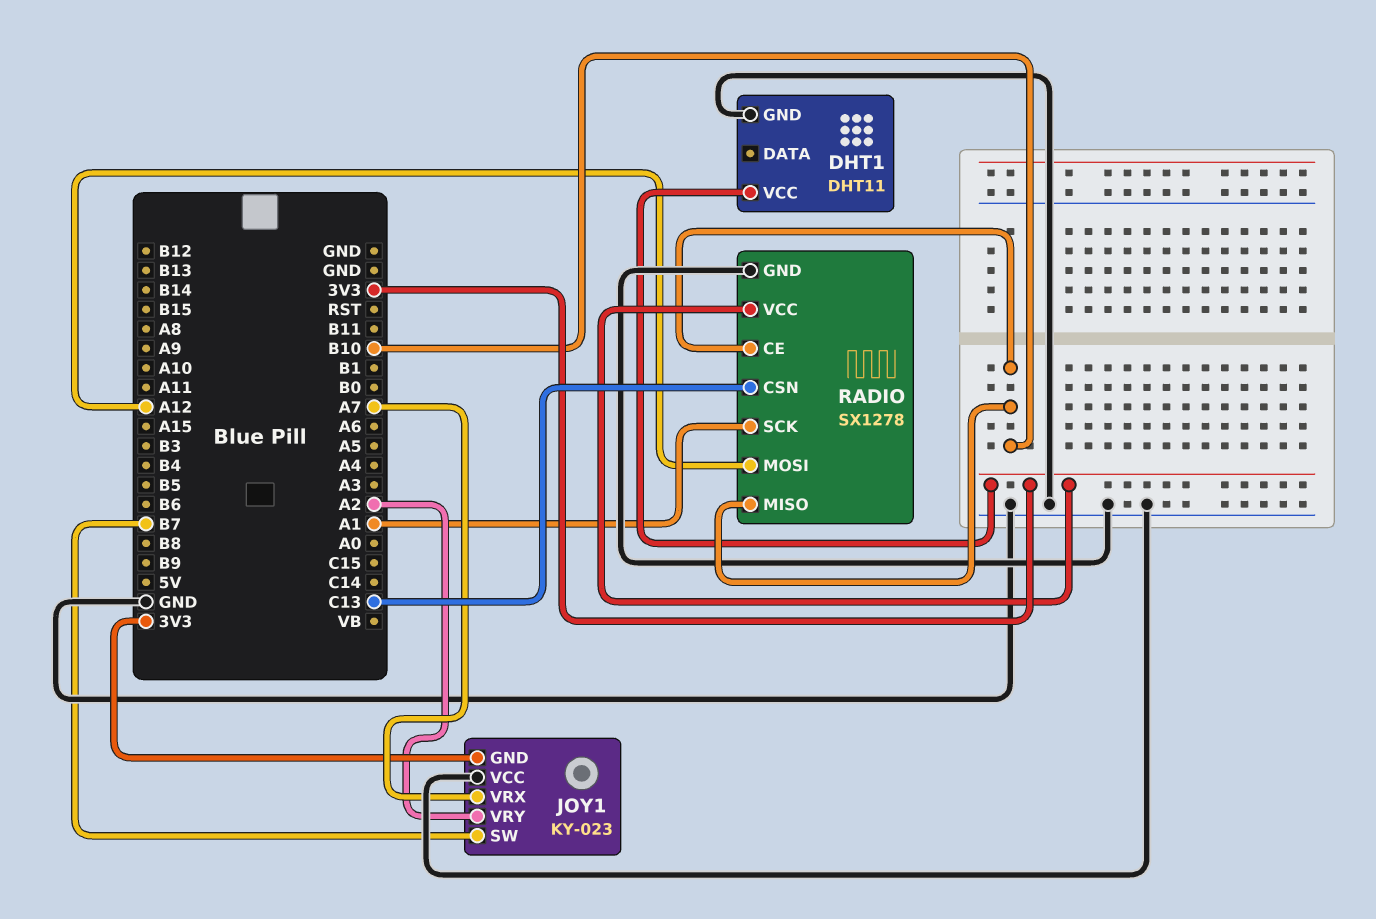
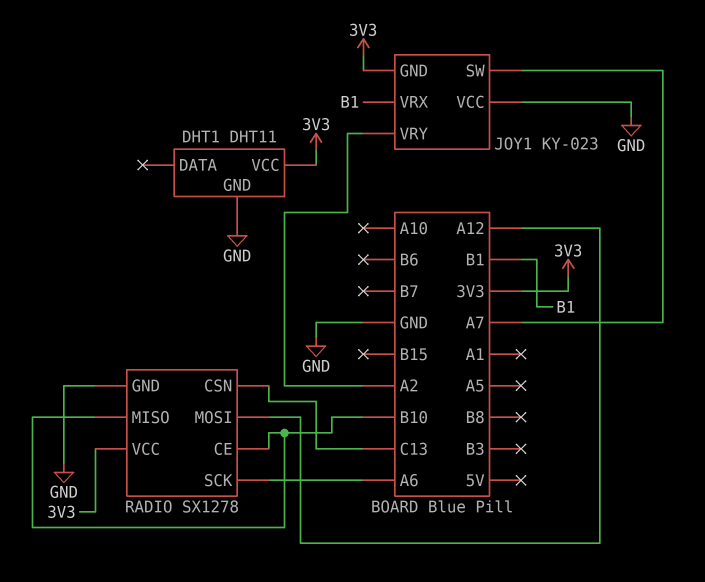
JOY1 pin SW: B7 -> A7
JOY1 pin VRX: A7 -> B1
RADIO pin SCK: A1 -> A6

